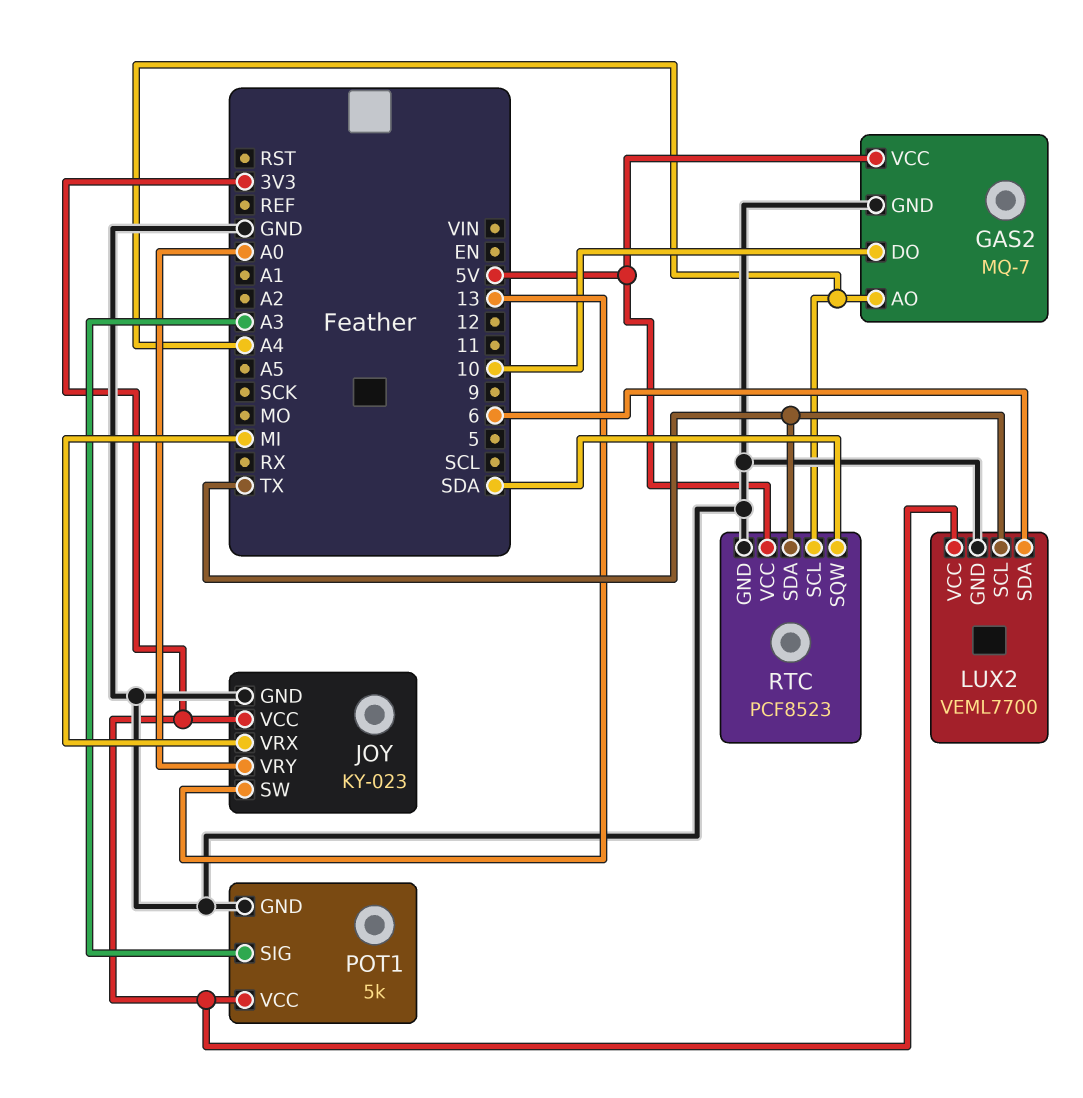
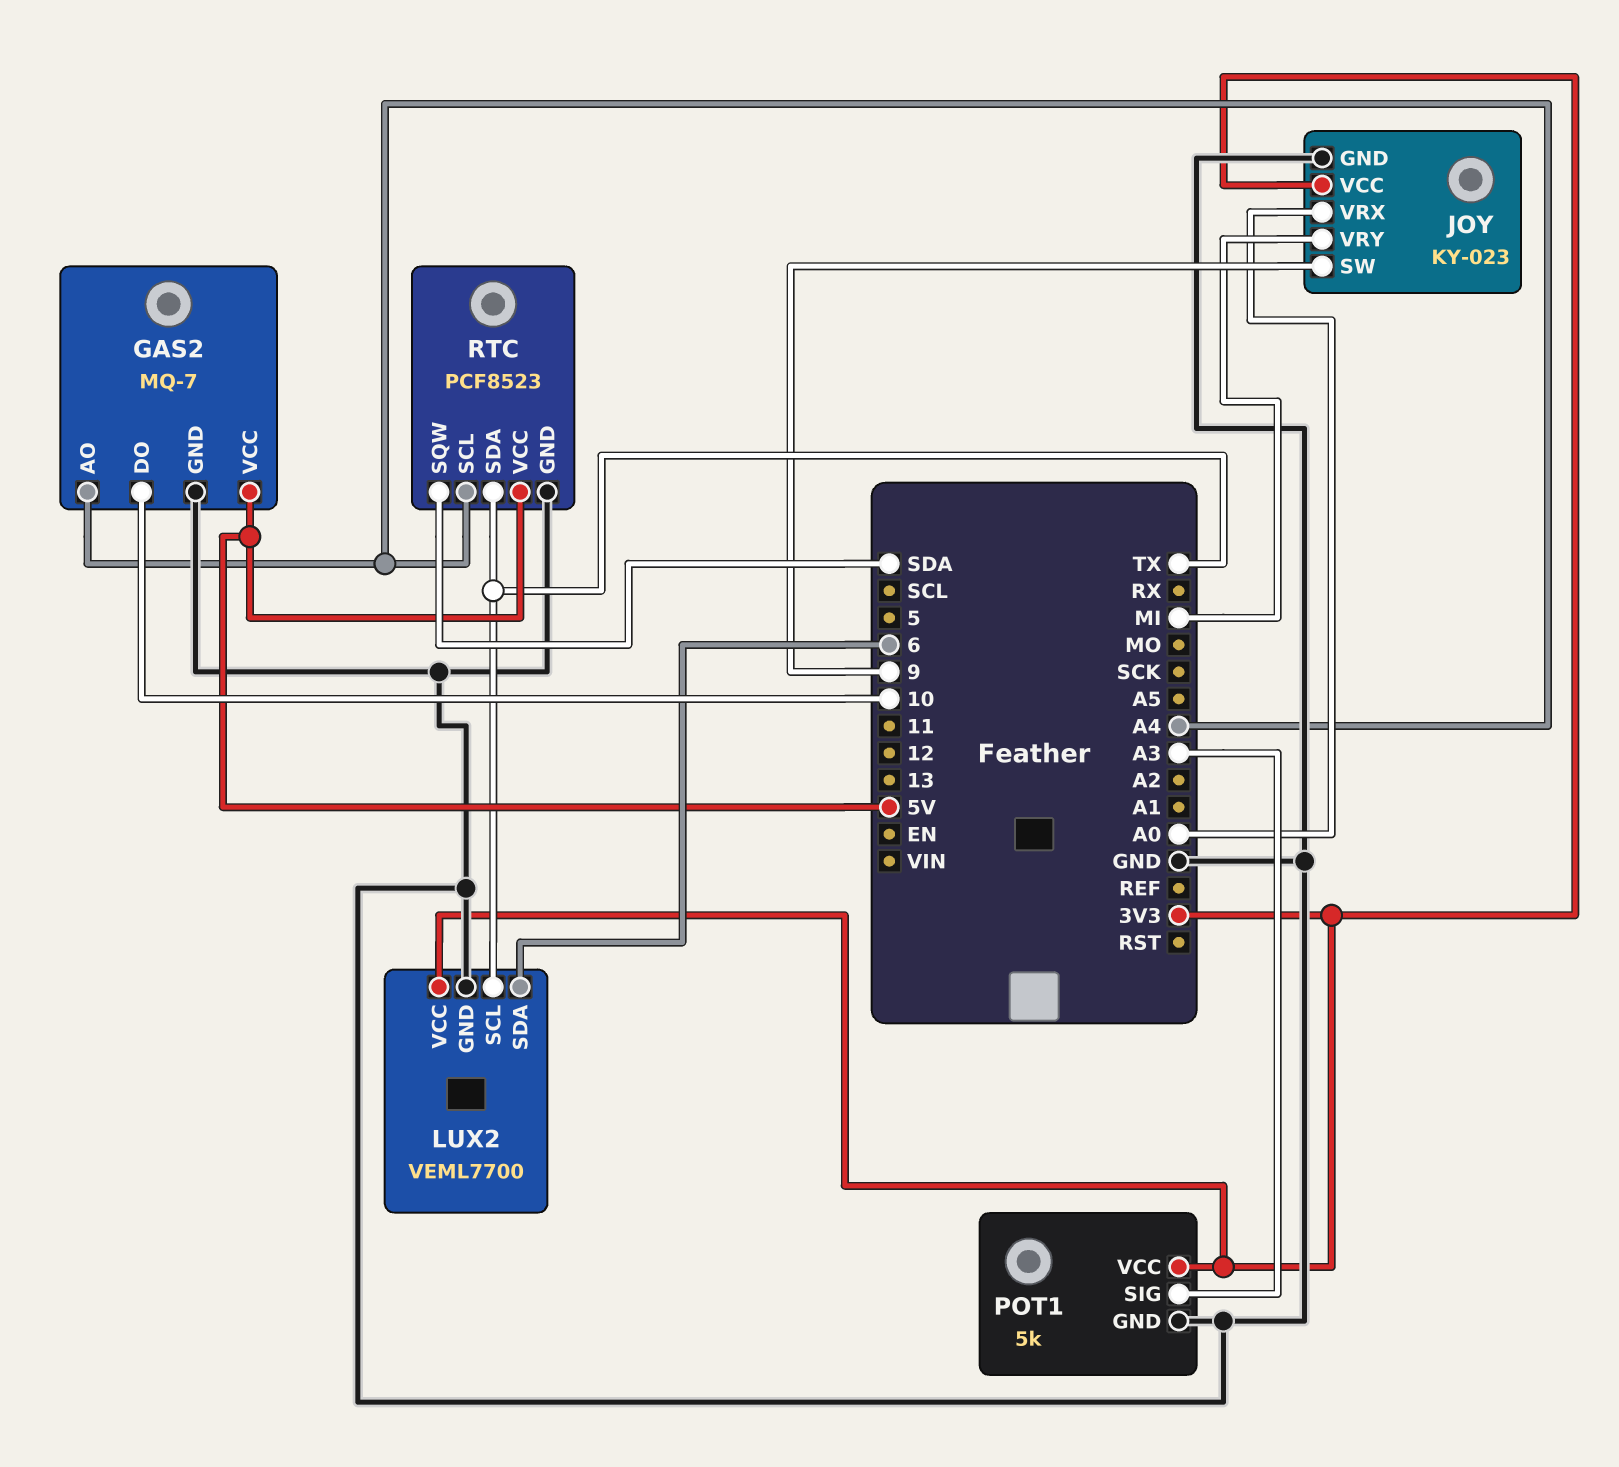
JOY pin SW: 13 -> 9
JOY pin VRX: MI -> A0
JOY pin VRY: A0 -> MI

